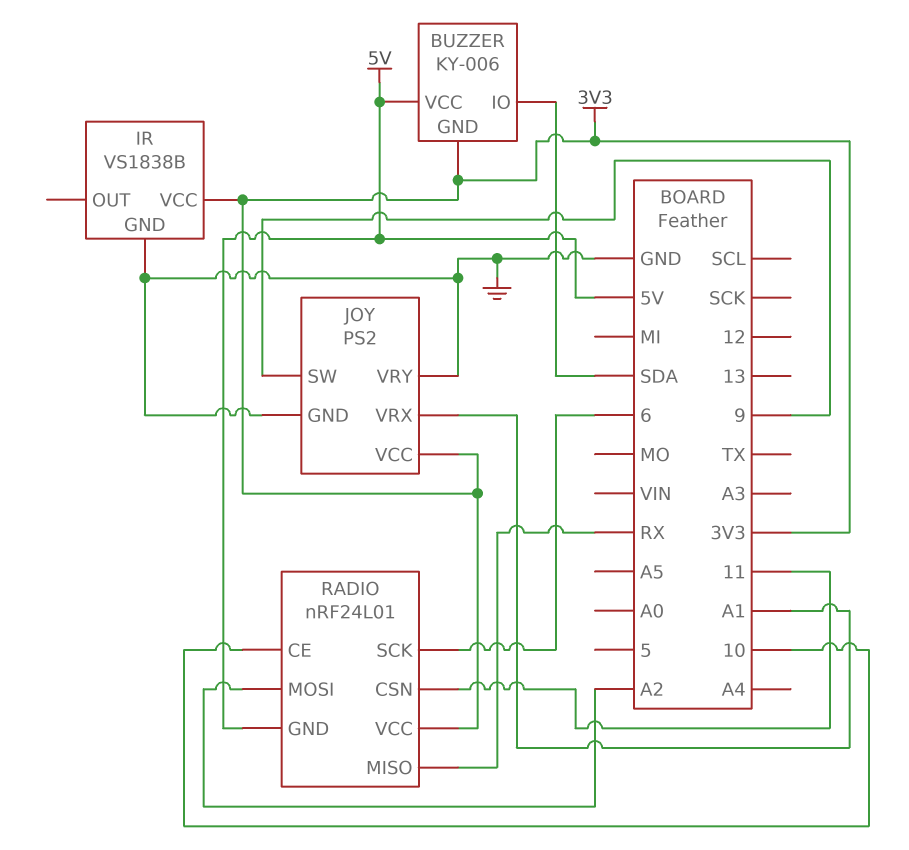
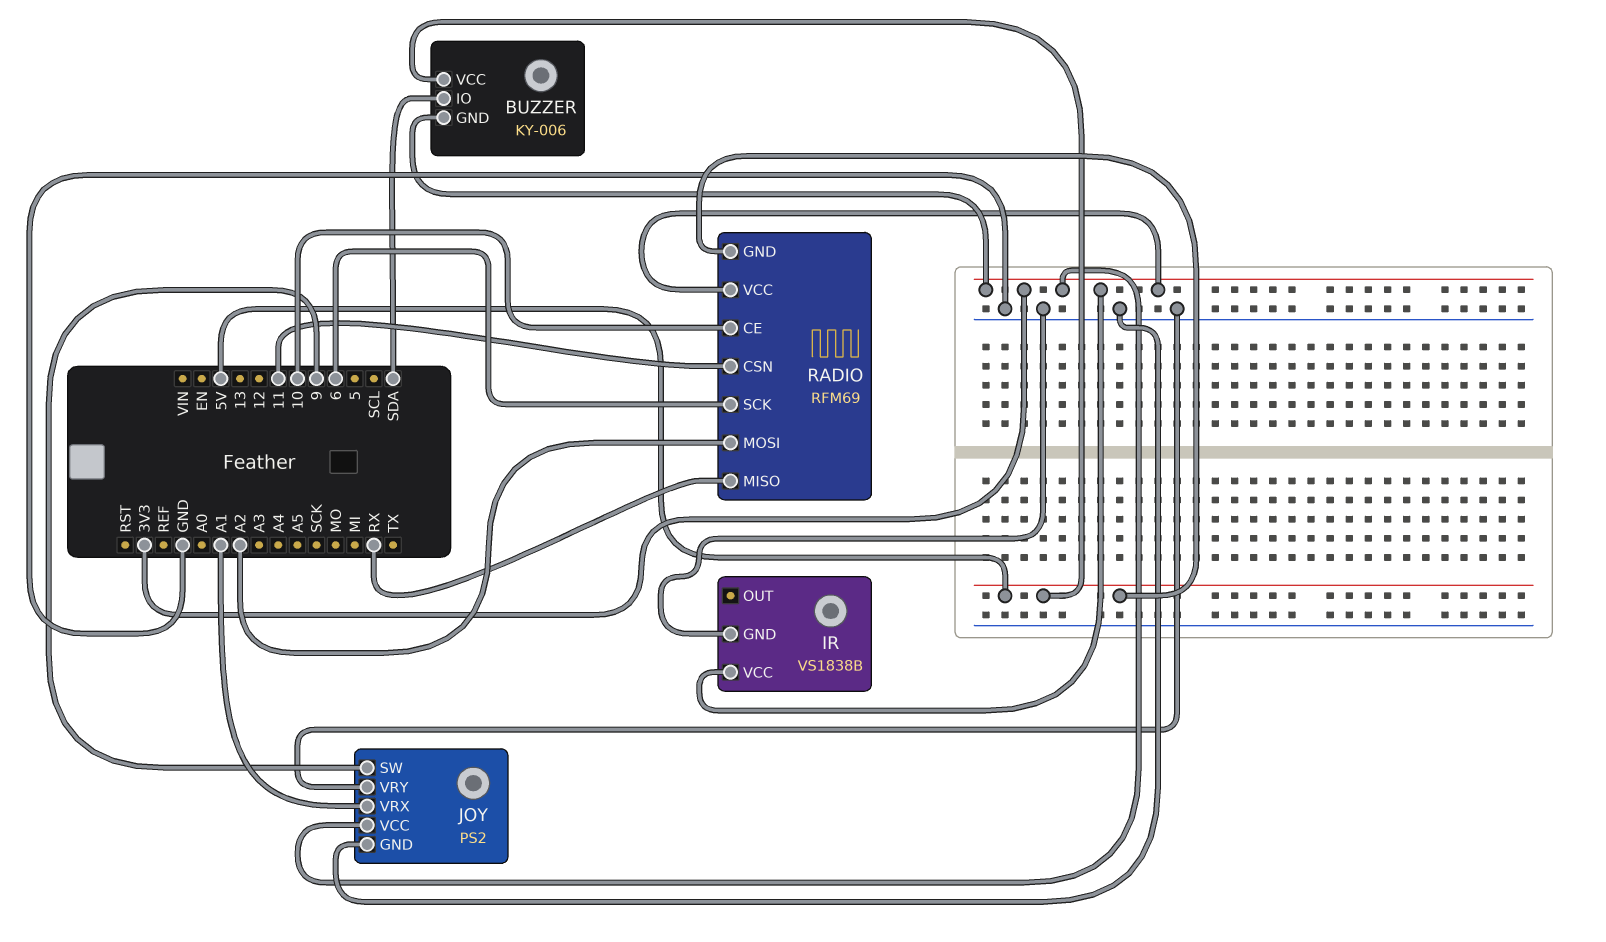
RADIO: nRF24L01 -> RFM69

